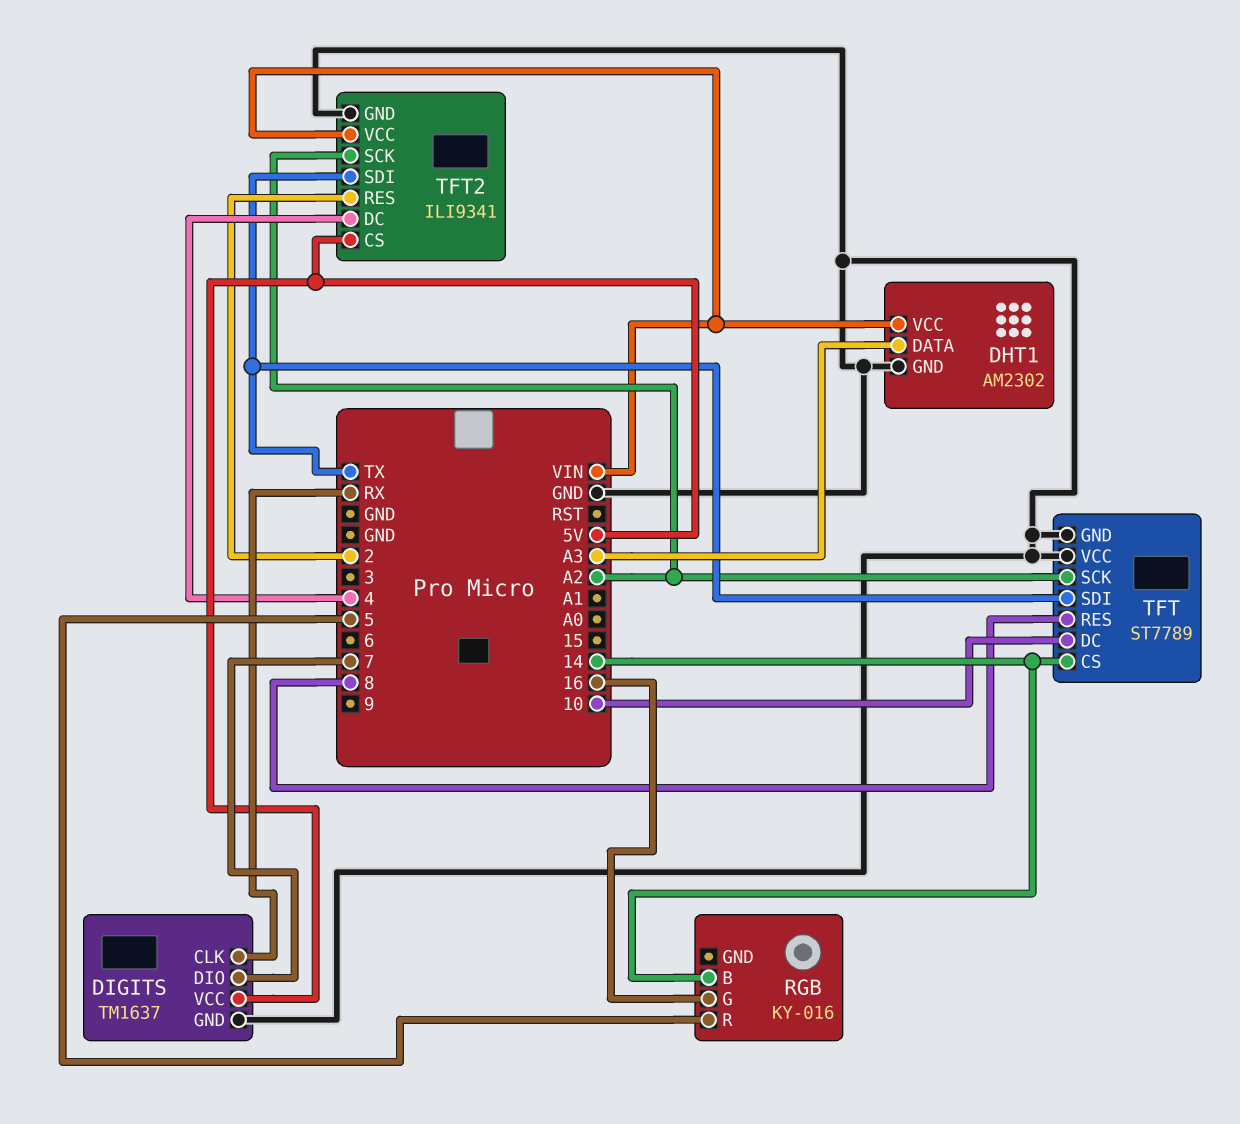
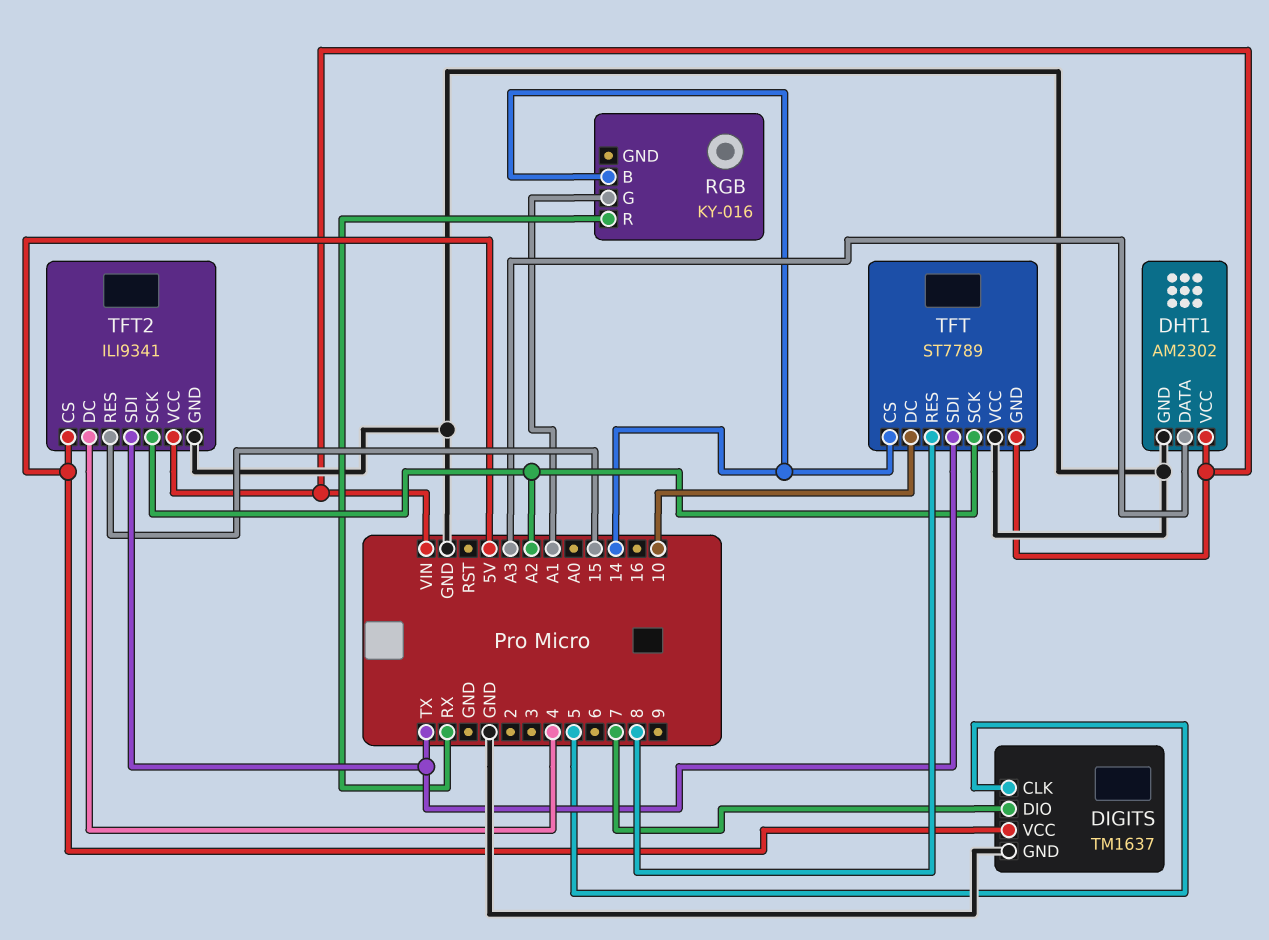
DIGITS pin CLK: RX -> 5
RGB pin G: 16 -> A1
RGB pin R: 5 -> RX
TFT pin GND: GND -> VIN
TFT2 pin RES: 2 -> 15

